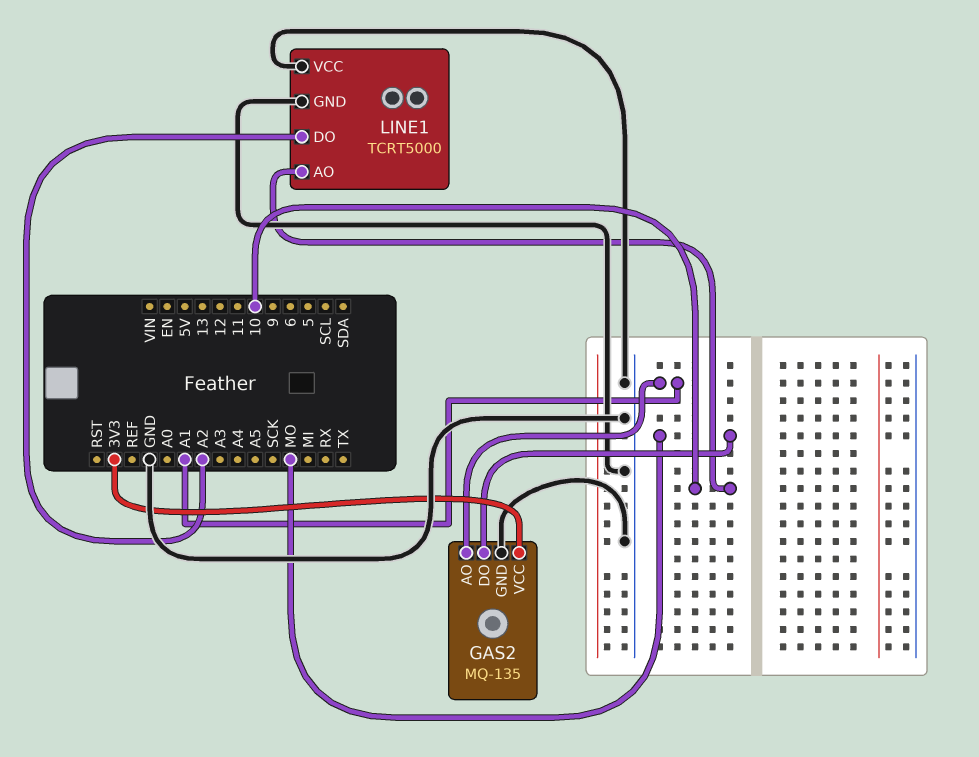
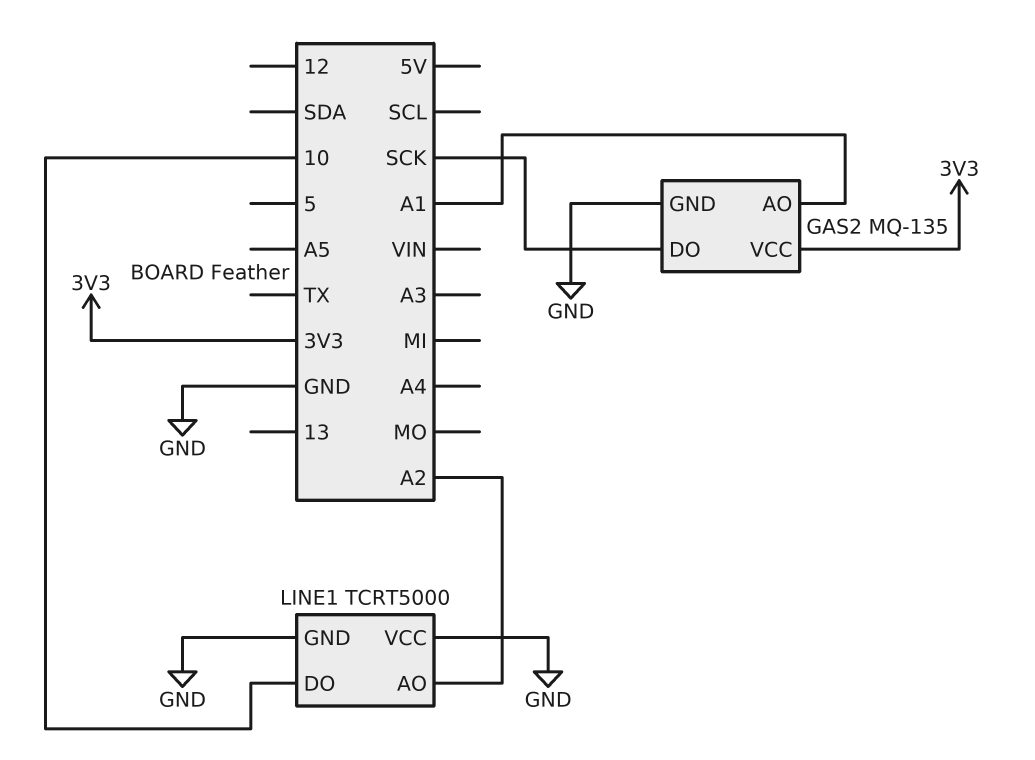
GAS2 pin DO: MO -> SCK
LINE1 pin AO: 10 -> A2
LINE1 pin DO: A2 -> 10

